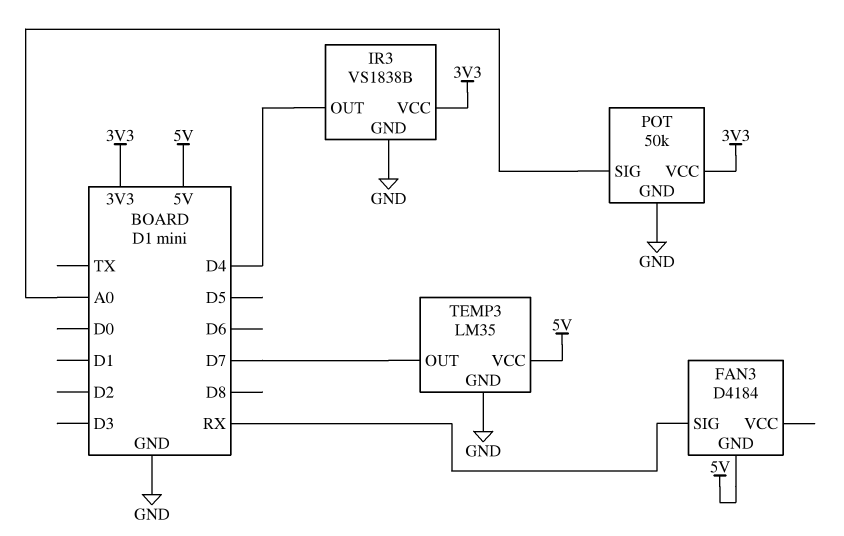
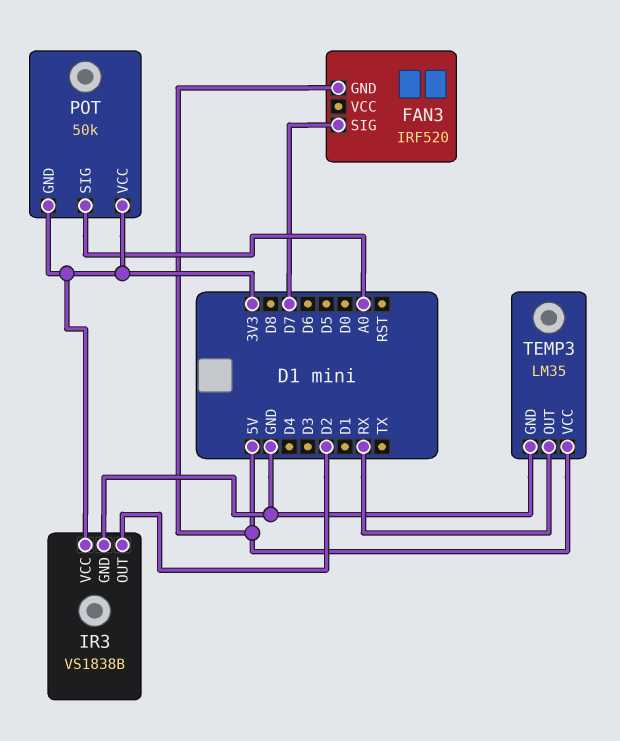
FAN3: D4184 -> IRF520
FAN3 pin SIG: RX -> D7
IR3 pin OUT: D4 -> D2
POT pin GND: GND -> 3V3
TEMP3 pin OUT: D7 -> RX

